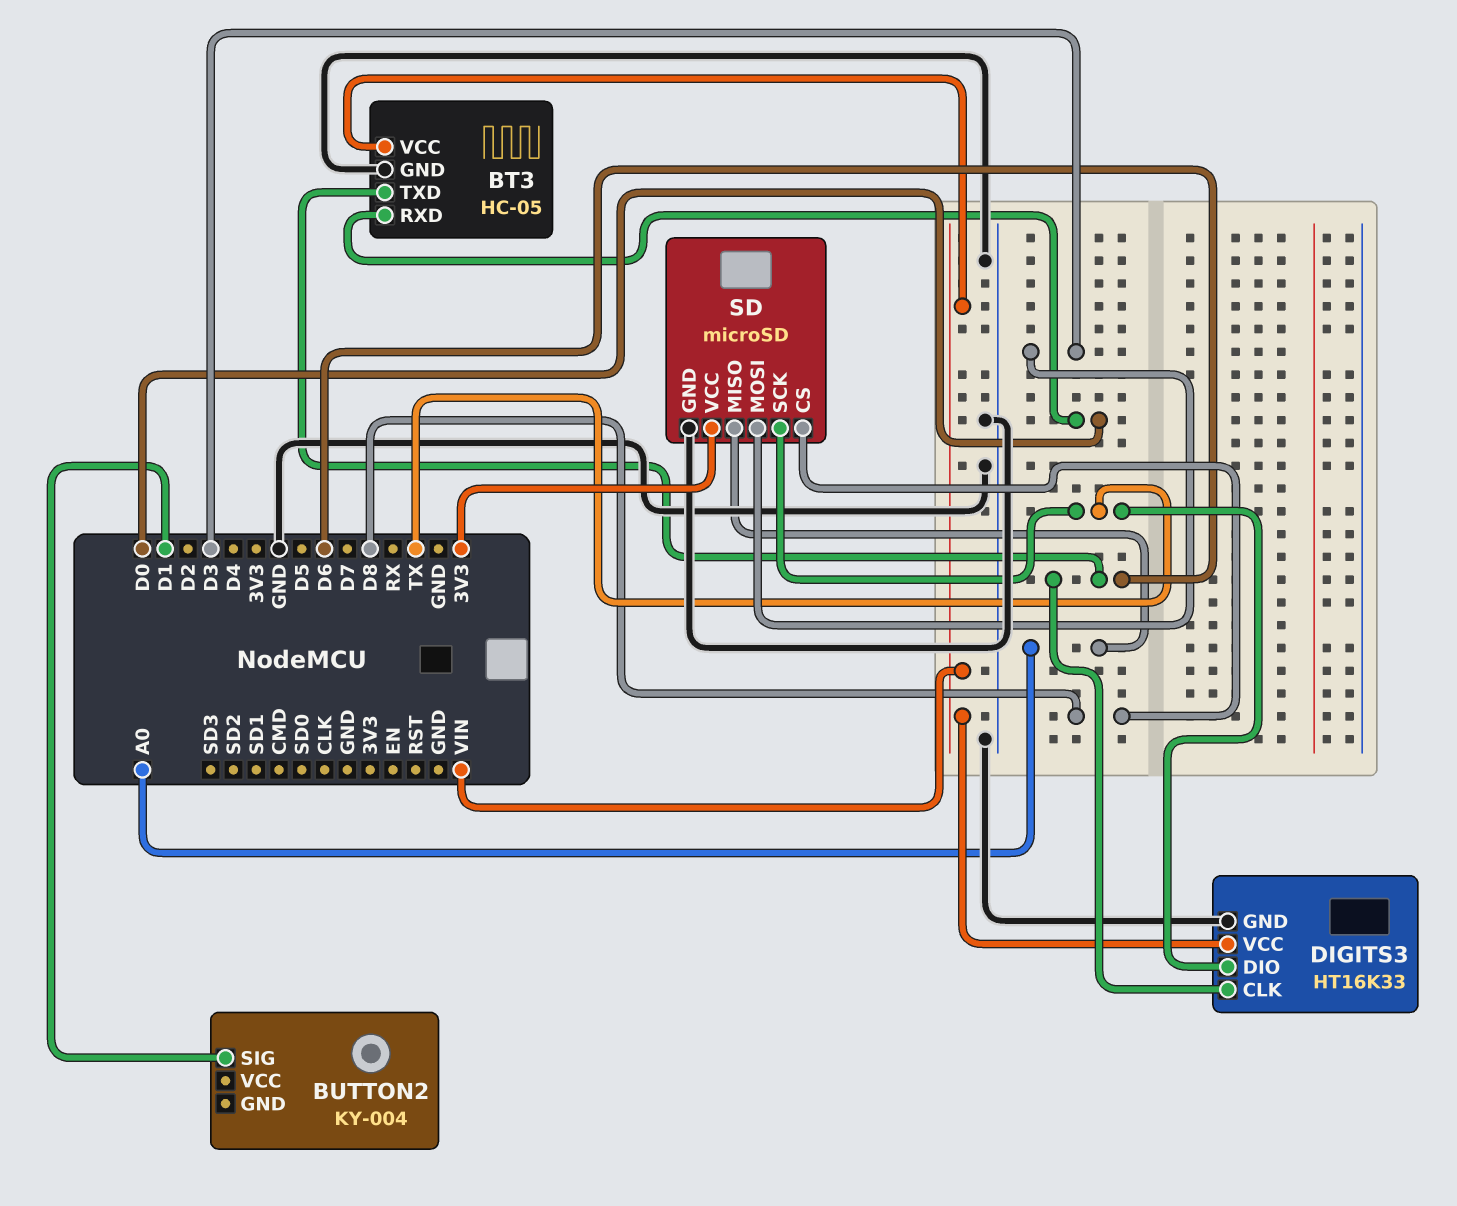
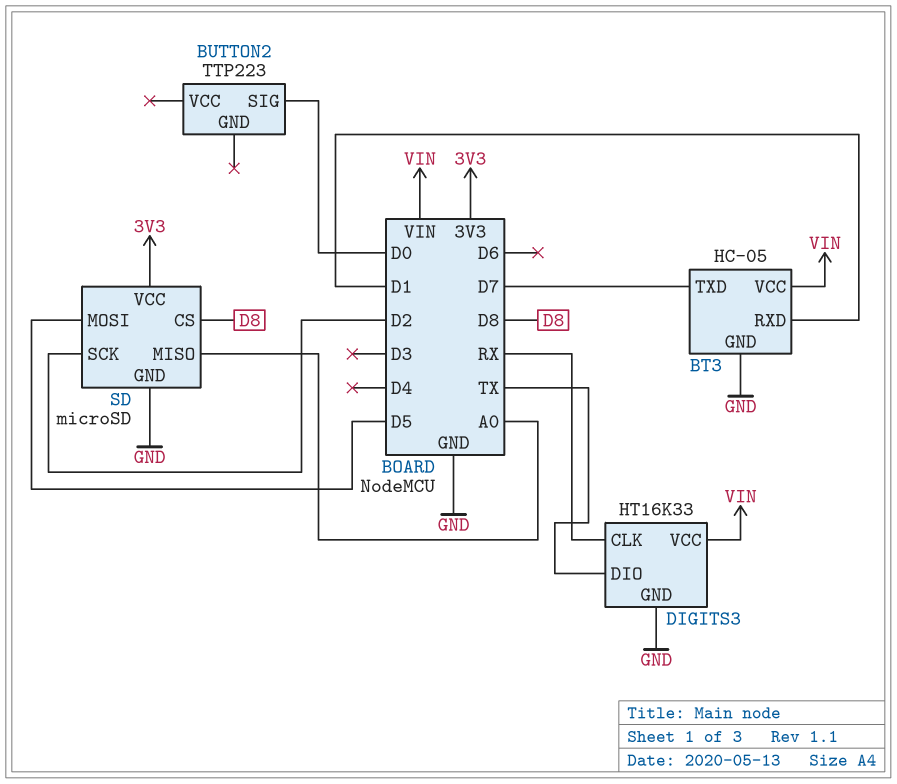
BT3 pin RXD: D0 -> D1
BT3 pin TXD: D6 -> D7
BUTTON2: KY-004 -> TTP223
BUTTON2 pin SIG: D1 -> D0
DIGITS3 pin CLK: D6 -> RX
SD pin MOSI: D3 -> D5
SD pin SCK: TX -> D2

